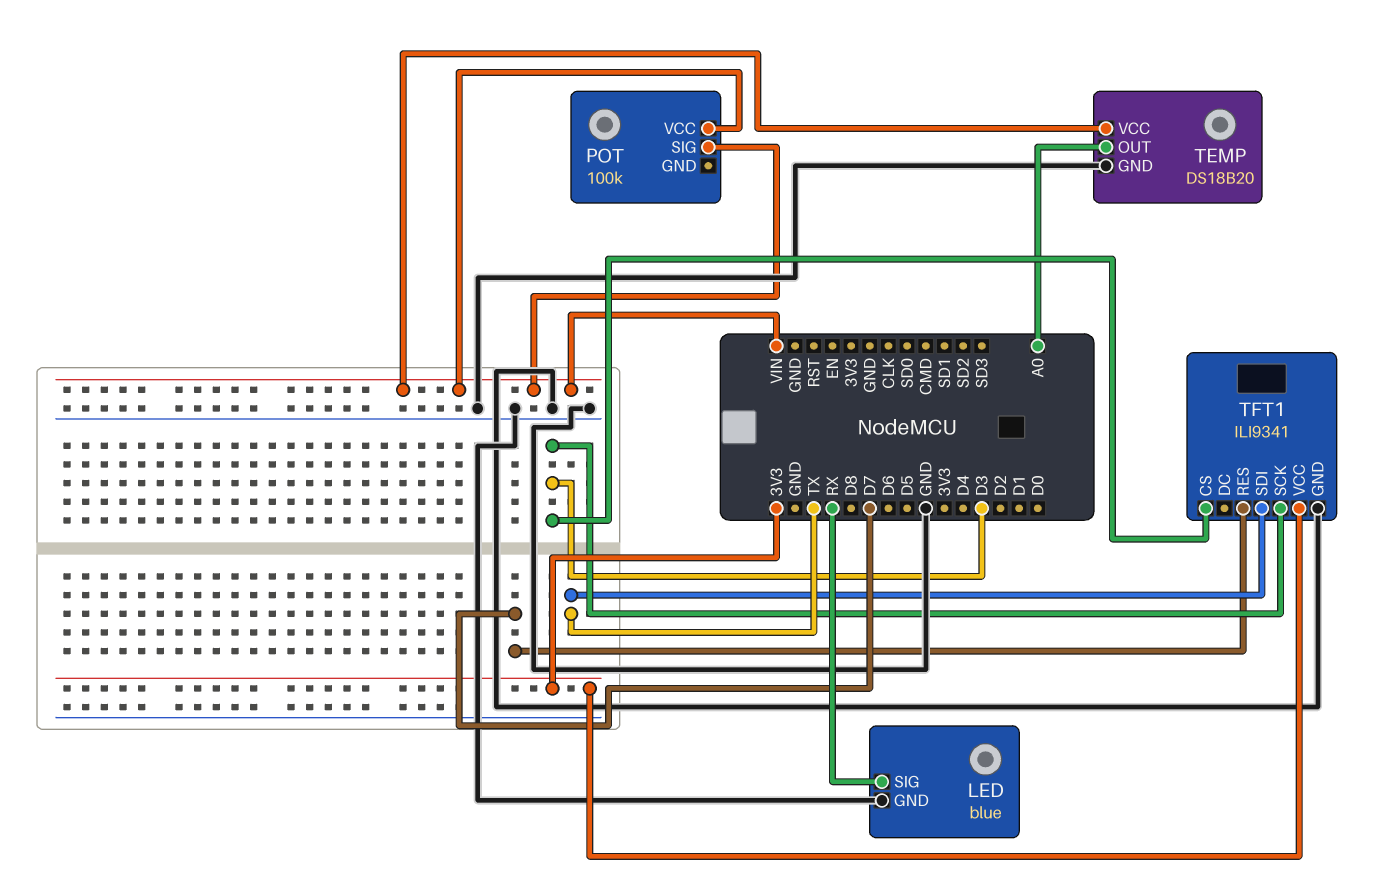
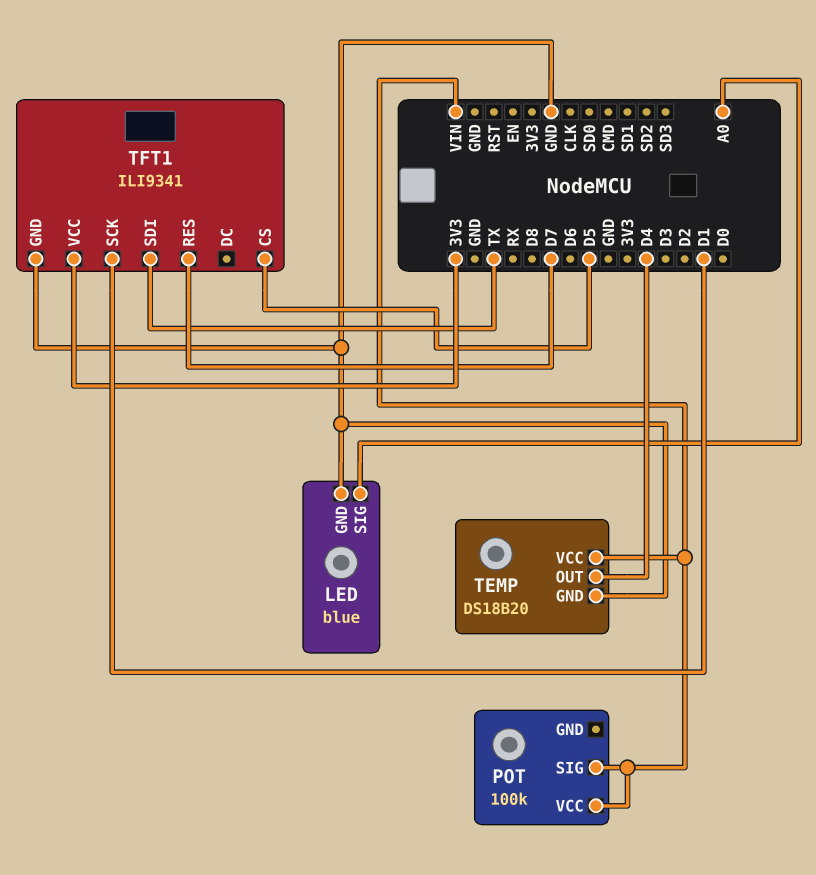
LED pin SIG: RX -> A0
TEMP pin OUT: A0 -> D4
TFT1 pin CS: D3 -> D5
TFT1 pin SCK: D3 -> D1

